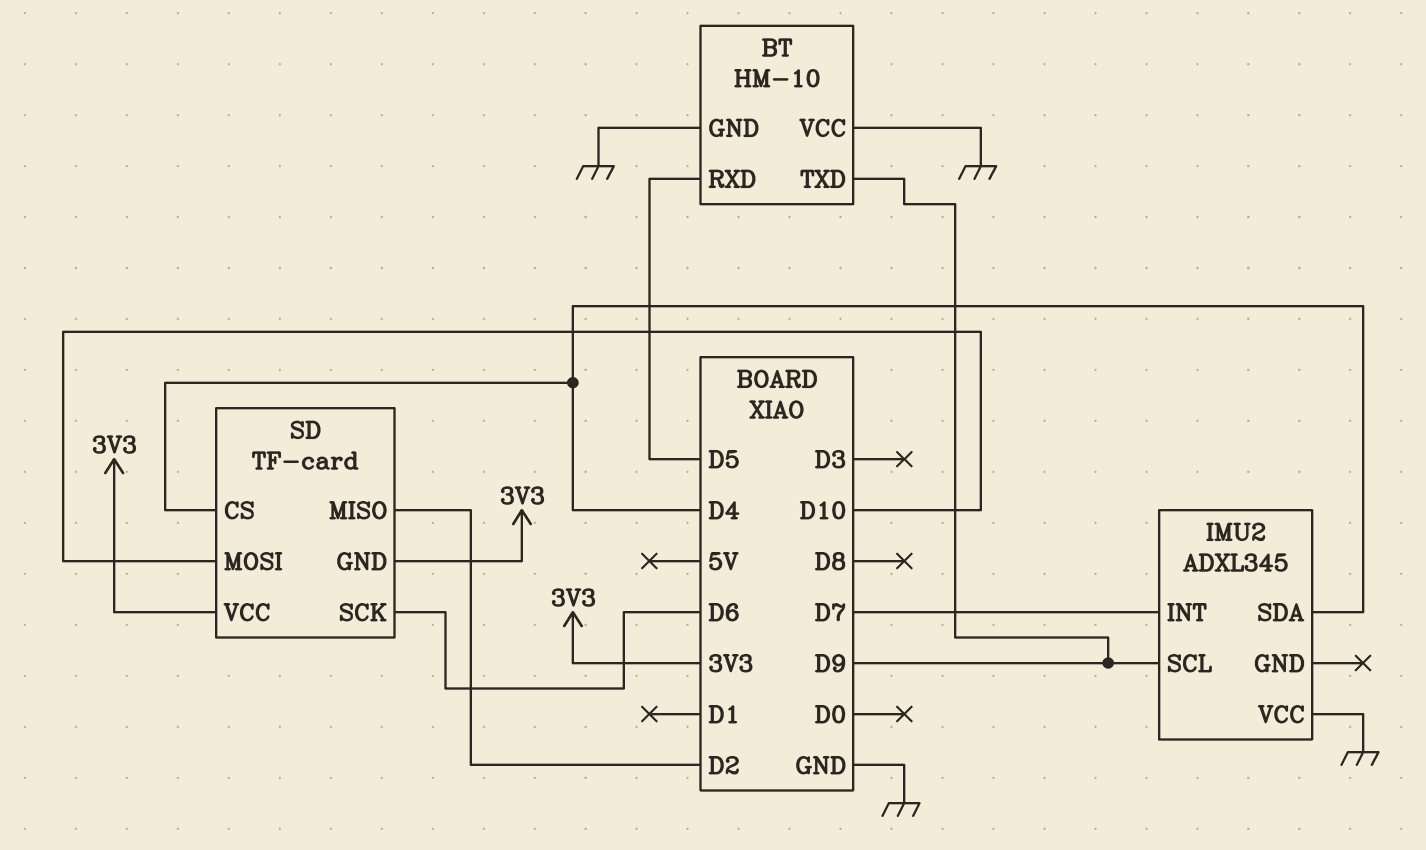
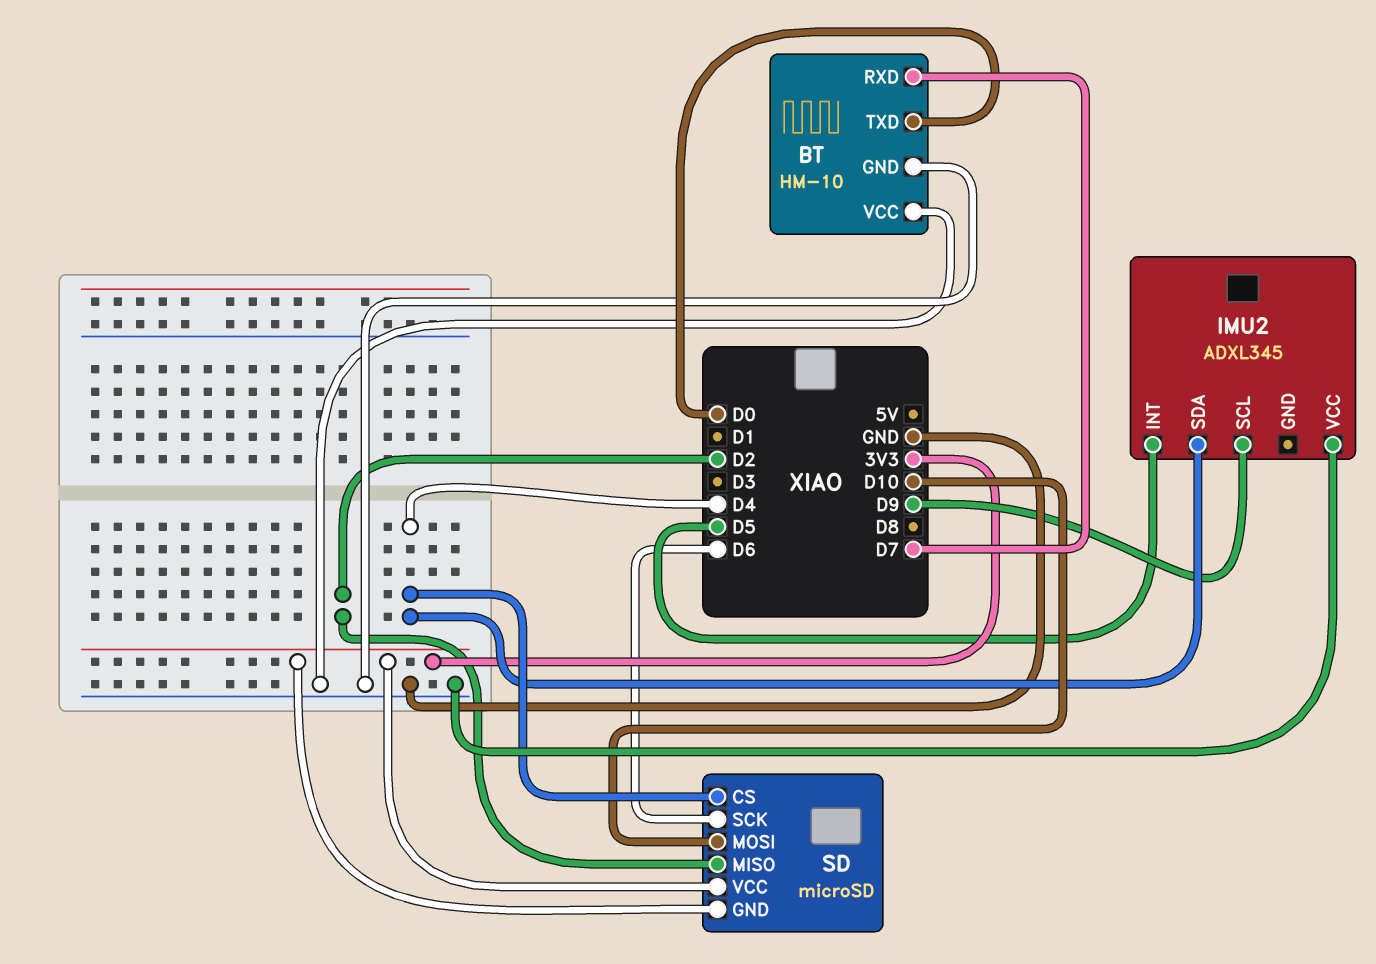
BT pin RXD: D5 -> D7
BT pin TXD: D9 -> D0
IMU2 pin INT: D7 -> D5
SD: TF-card -> microSD

